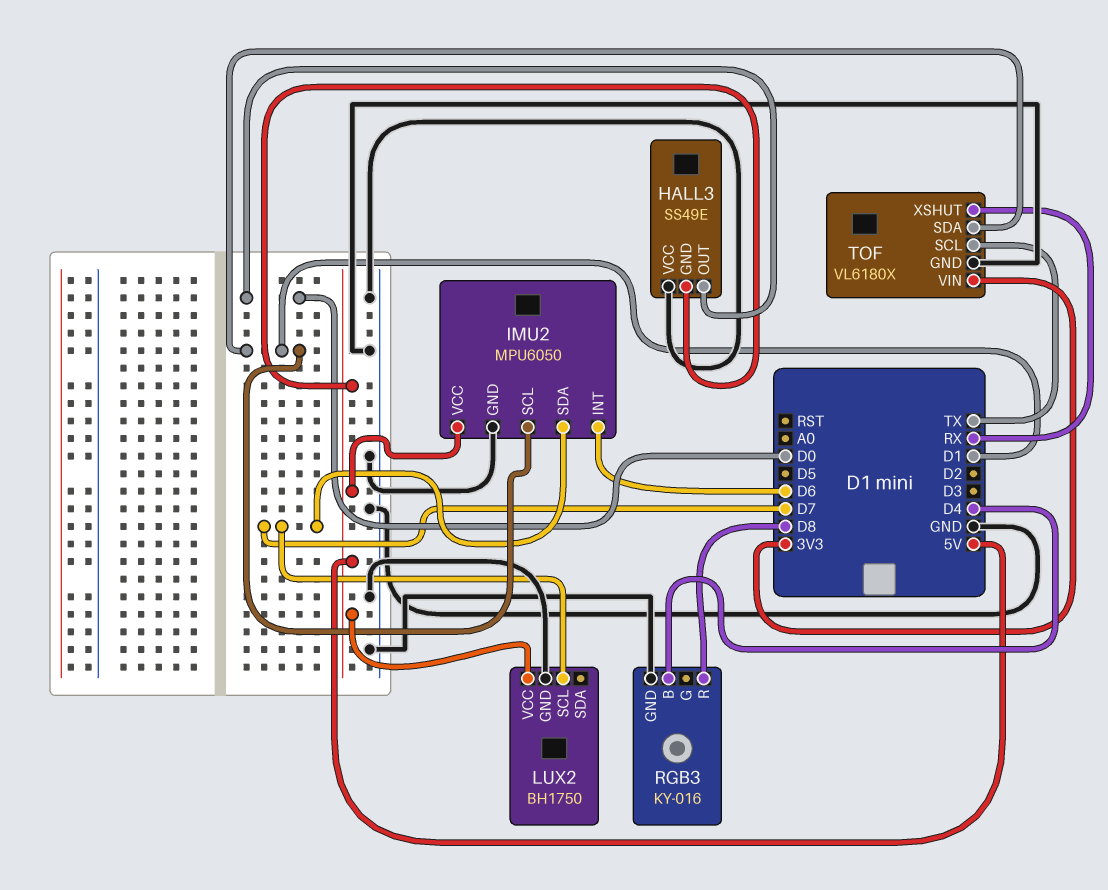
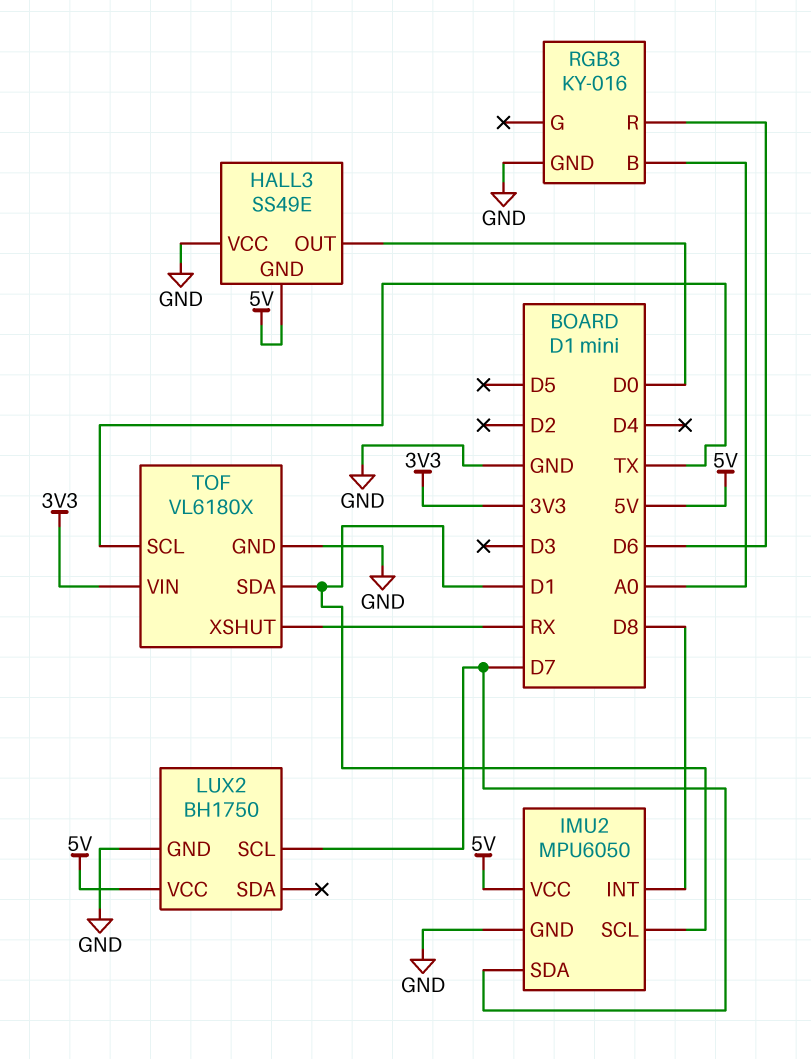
IMU2 pin INT: D6 -> D8
RGB3 pin B: D4 -> A0
RGB3 pin R: D8 -> D6

